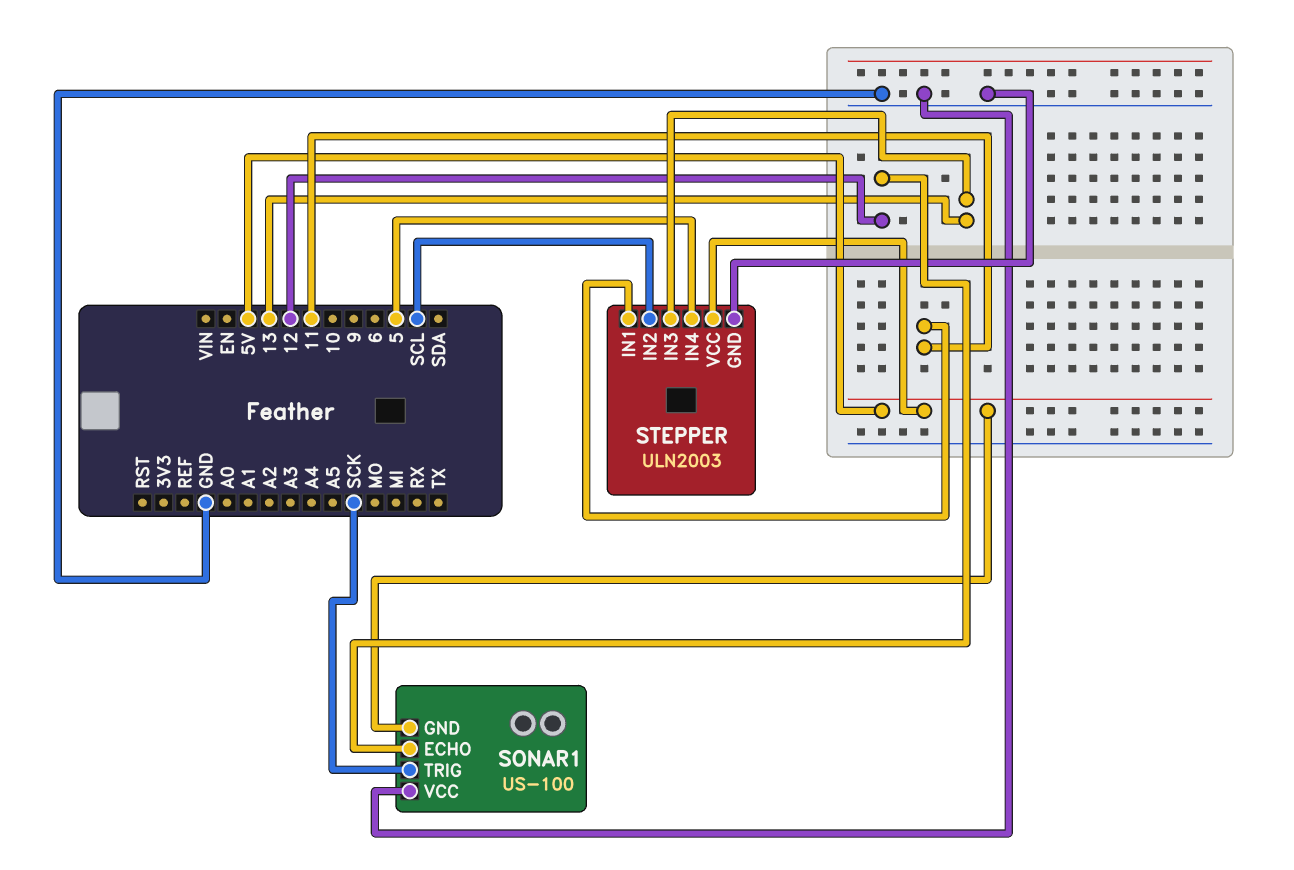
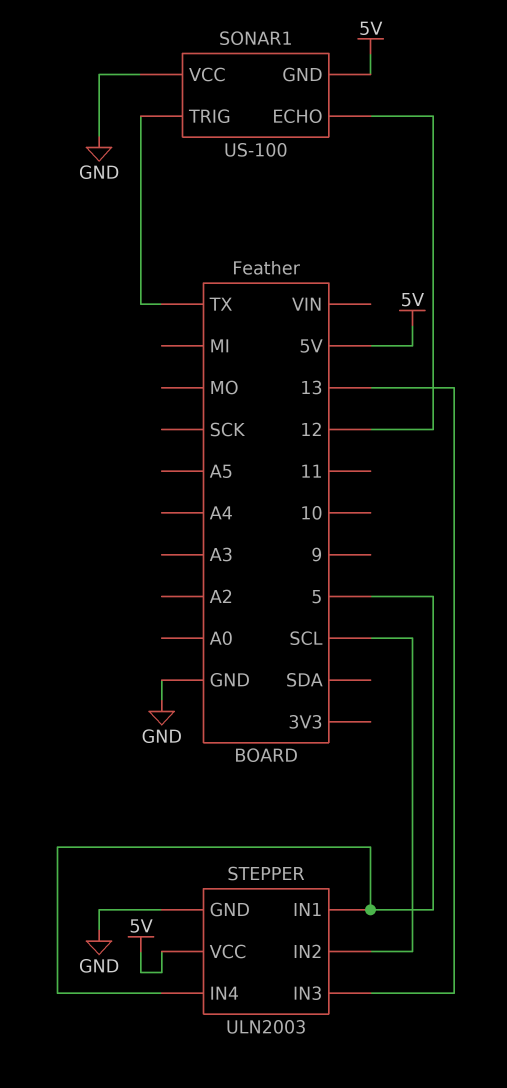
SONAR1 pin TRIG: SCK -> TX
STEPPER pin IN1: 11 -> 5

